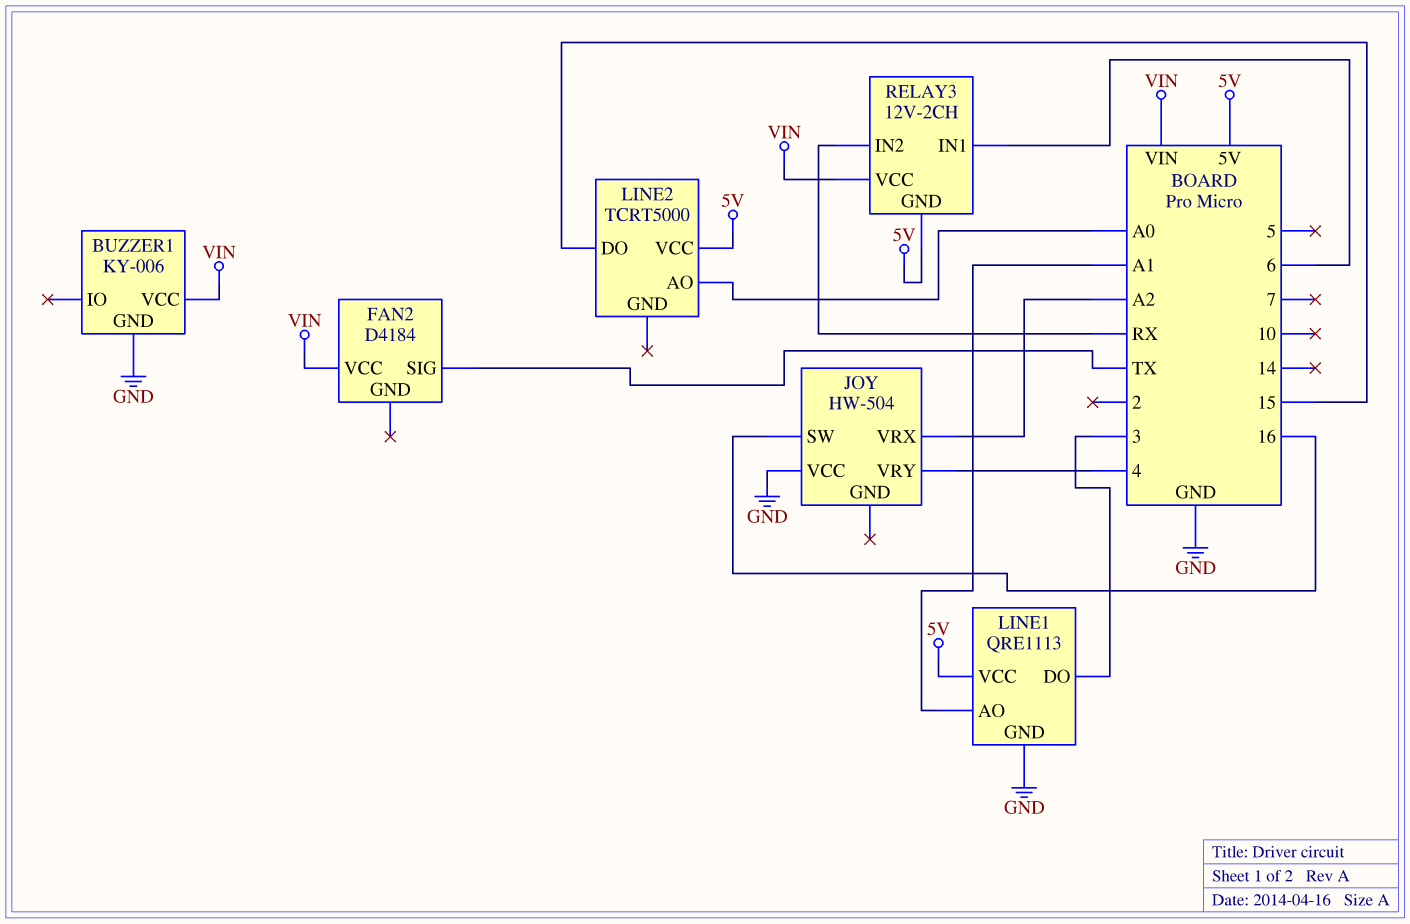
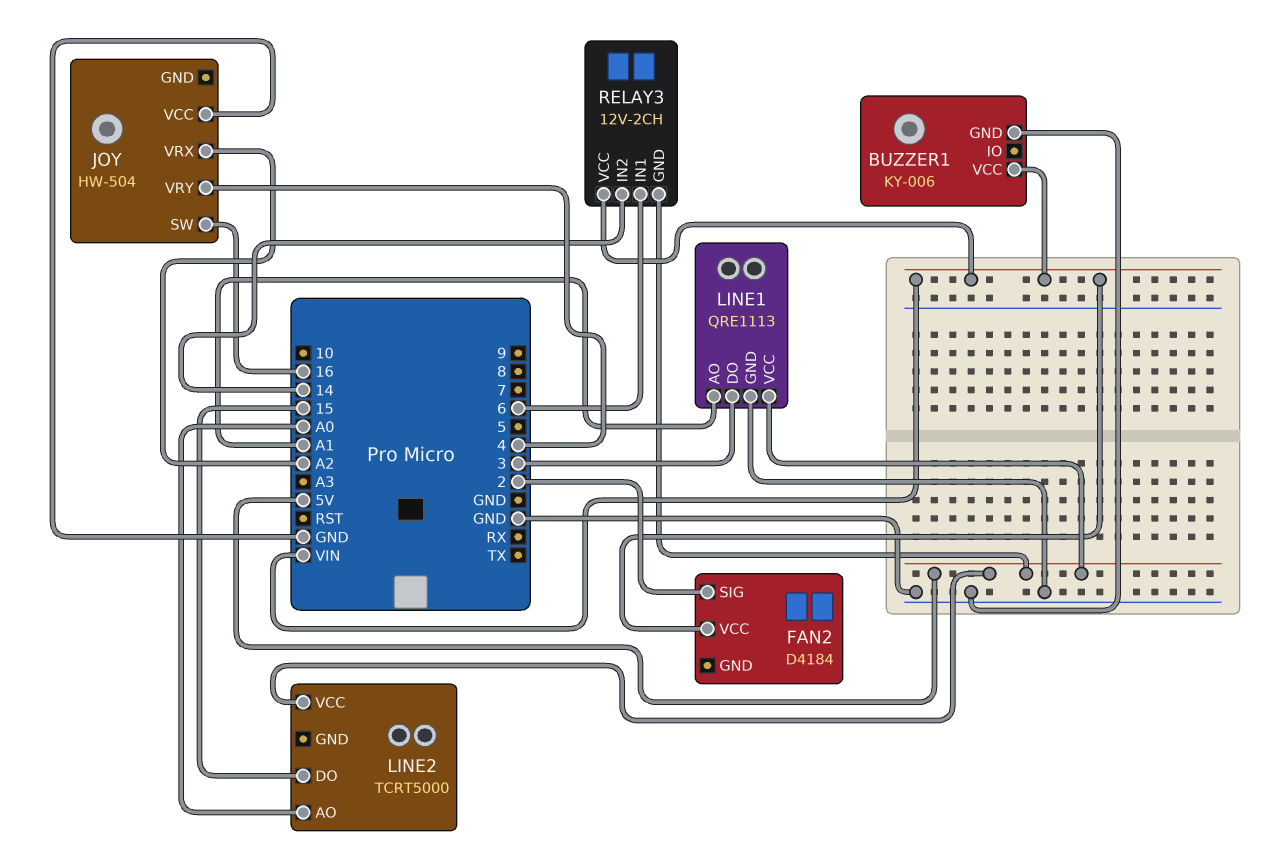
FAN2 pin SIG: TX -> 2
RELAY3 pin IN2: RX -> 14

